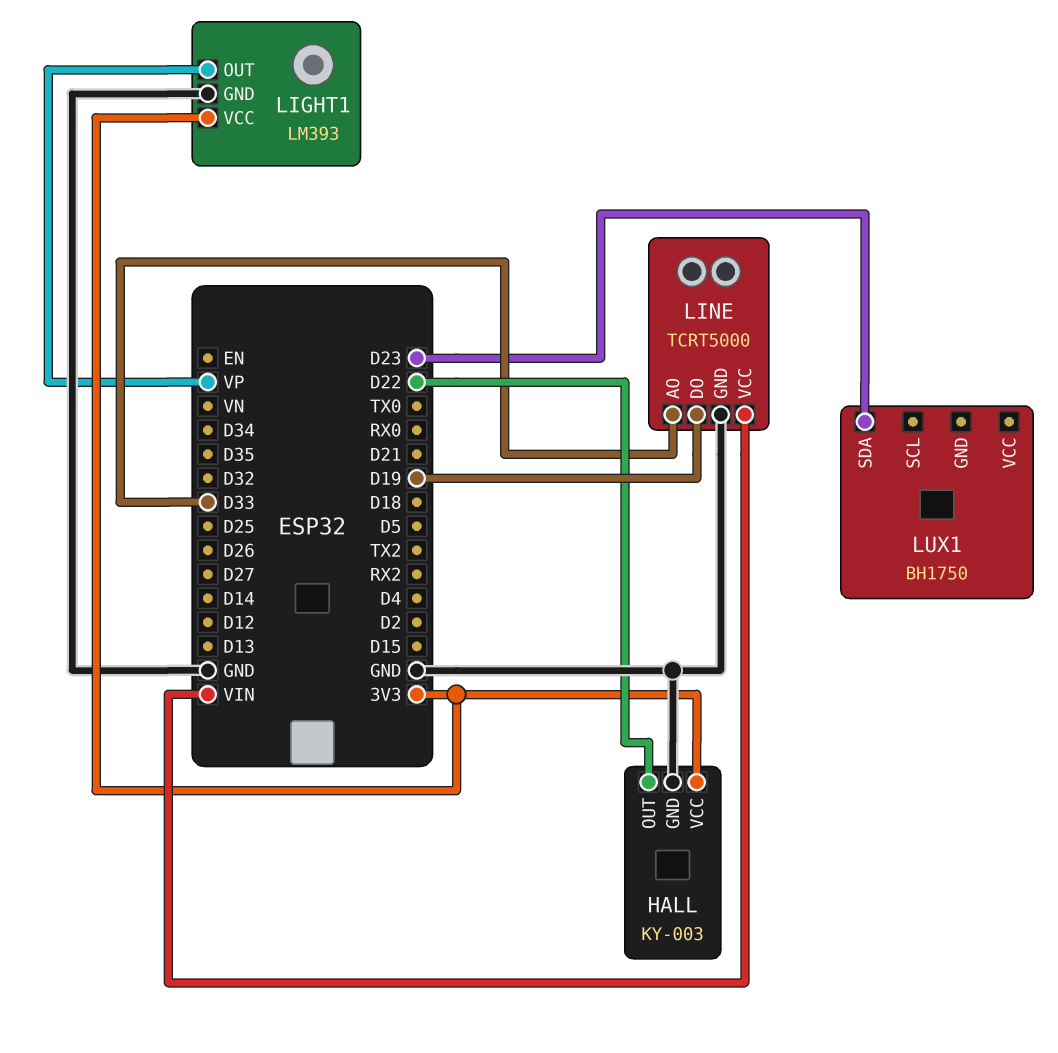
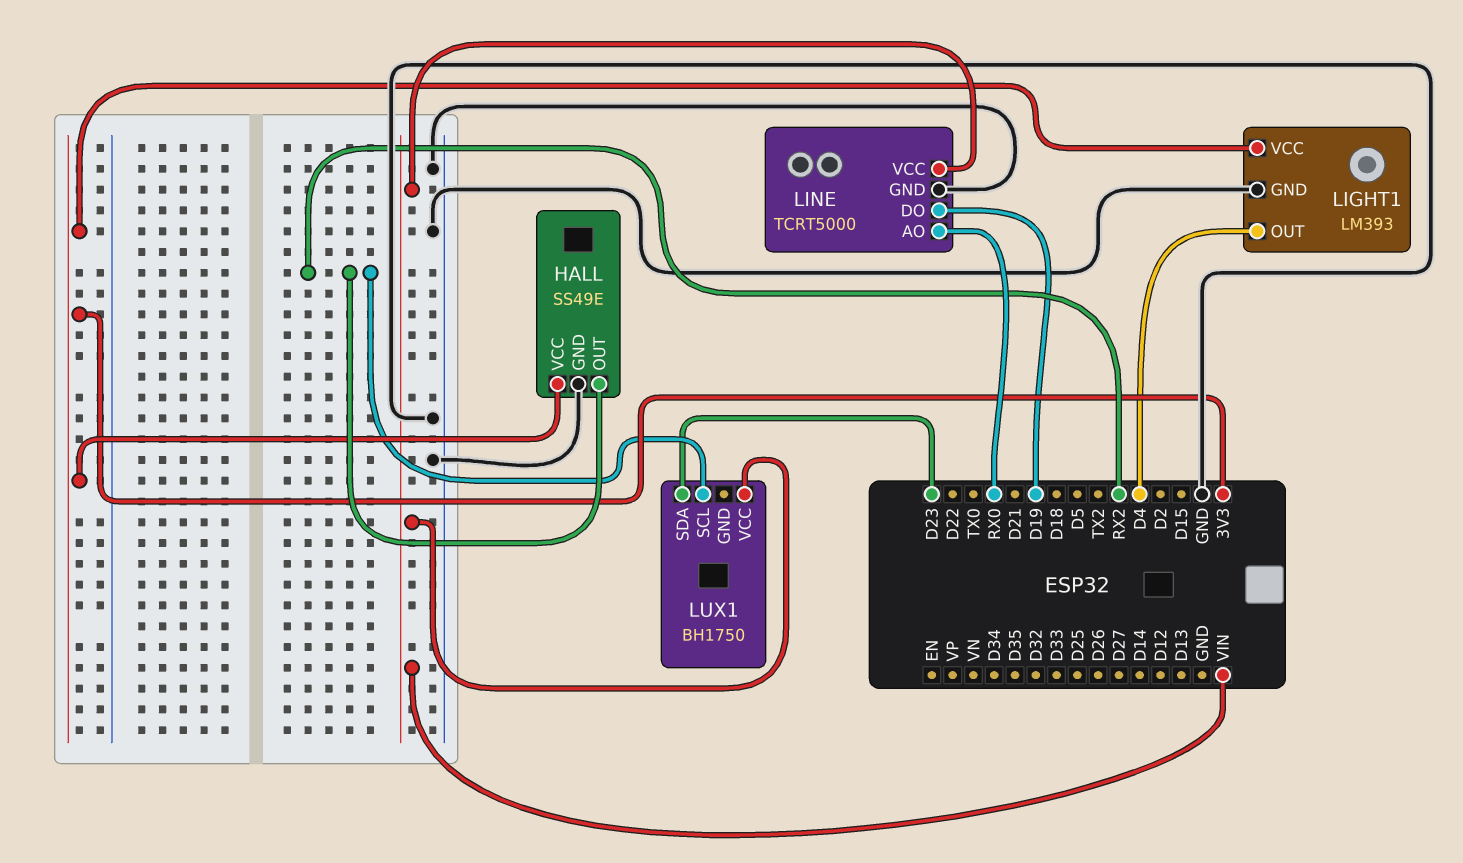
HALL: KY-003 -> SS49E
HALL pin OUT: D22 -> RX2
LIGHT1 pin OUT: VP -> D4
LINE pin AO: D33 -> RX0
LUX1 pin SCL: none -> RX2
LUX1 pin VCC: none -> VIN

